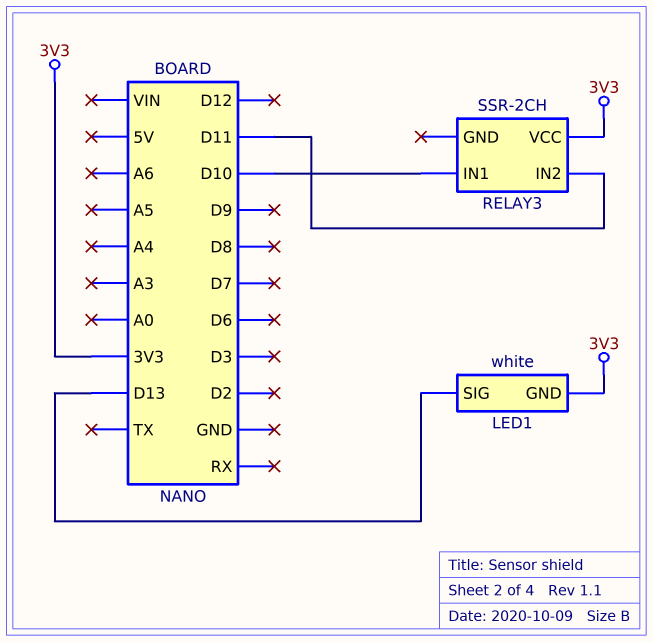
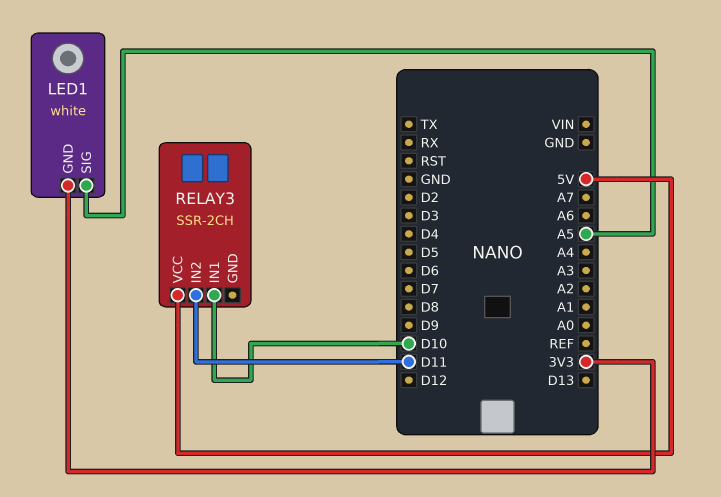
LED1 pin SIG: D13 -> A5
RELAY3 pin VCC: 3V3 -> 5V

